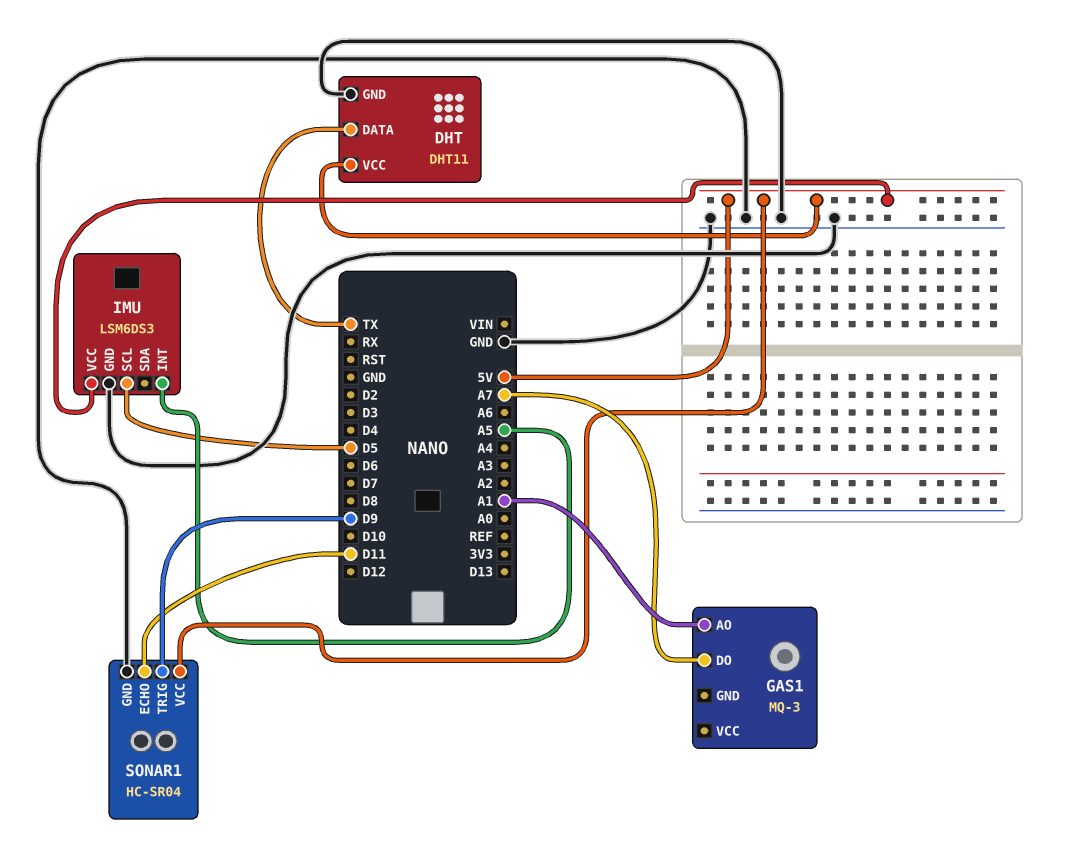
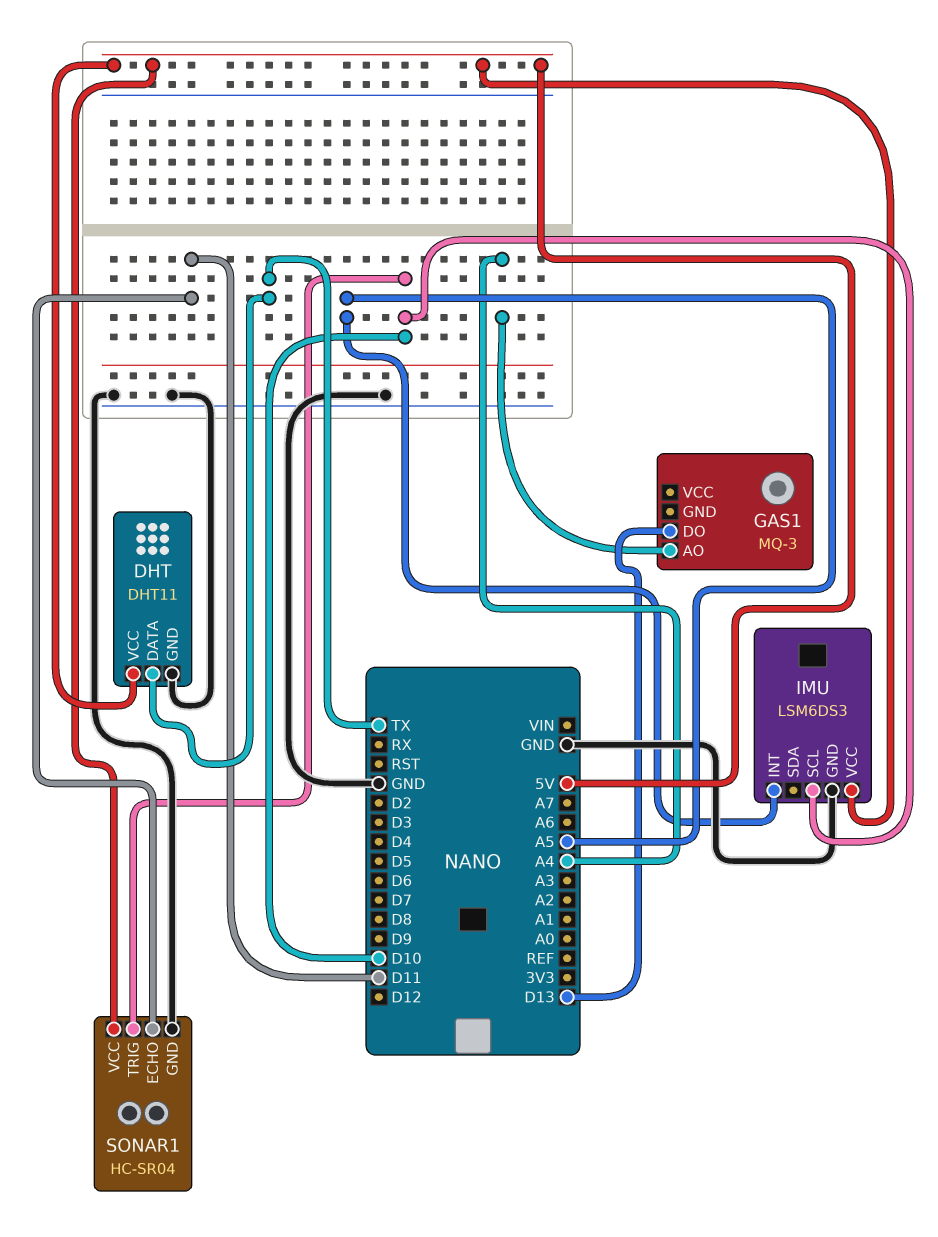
GAS1 pin AO: A1 -> A4
GAS1 pin DO: A7 -> D13
IMU pin SCL: D5 -> D10
SONAR1 pin TRIG: D9 -> D10

